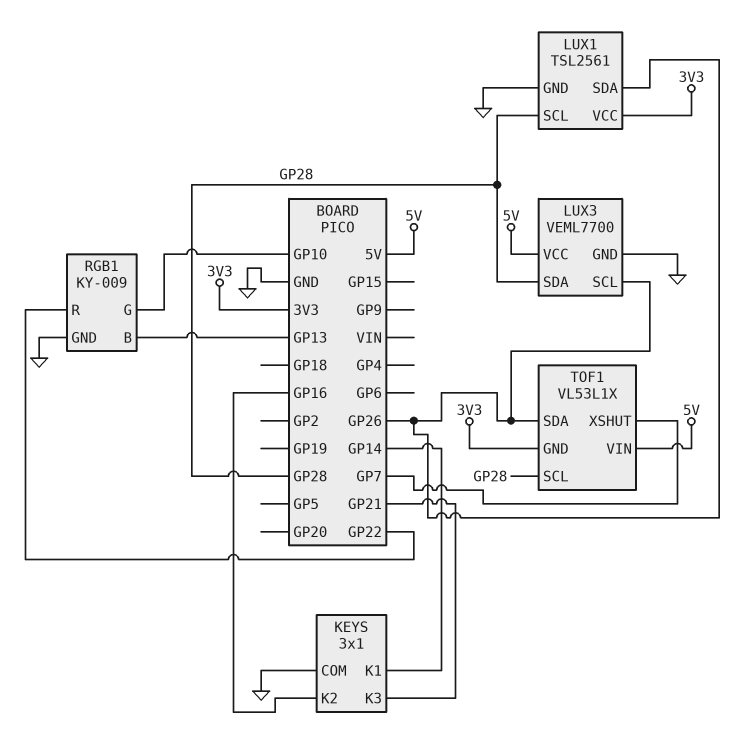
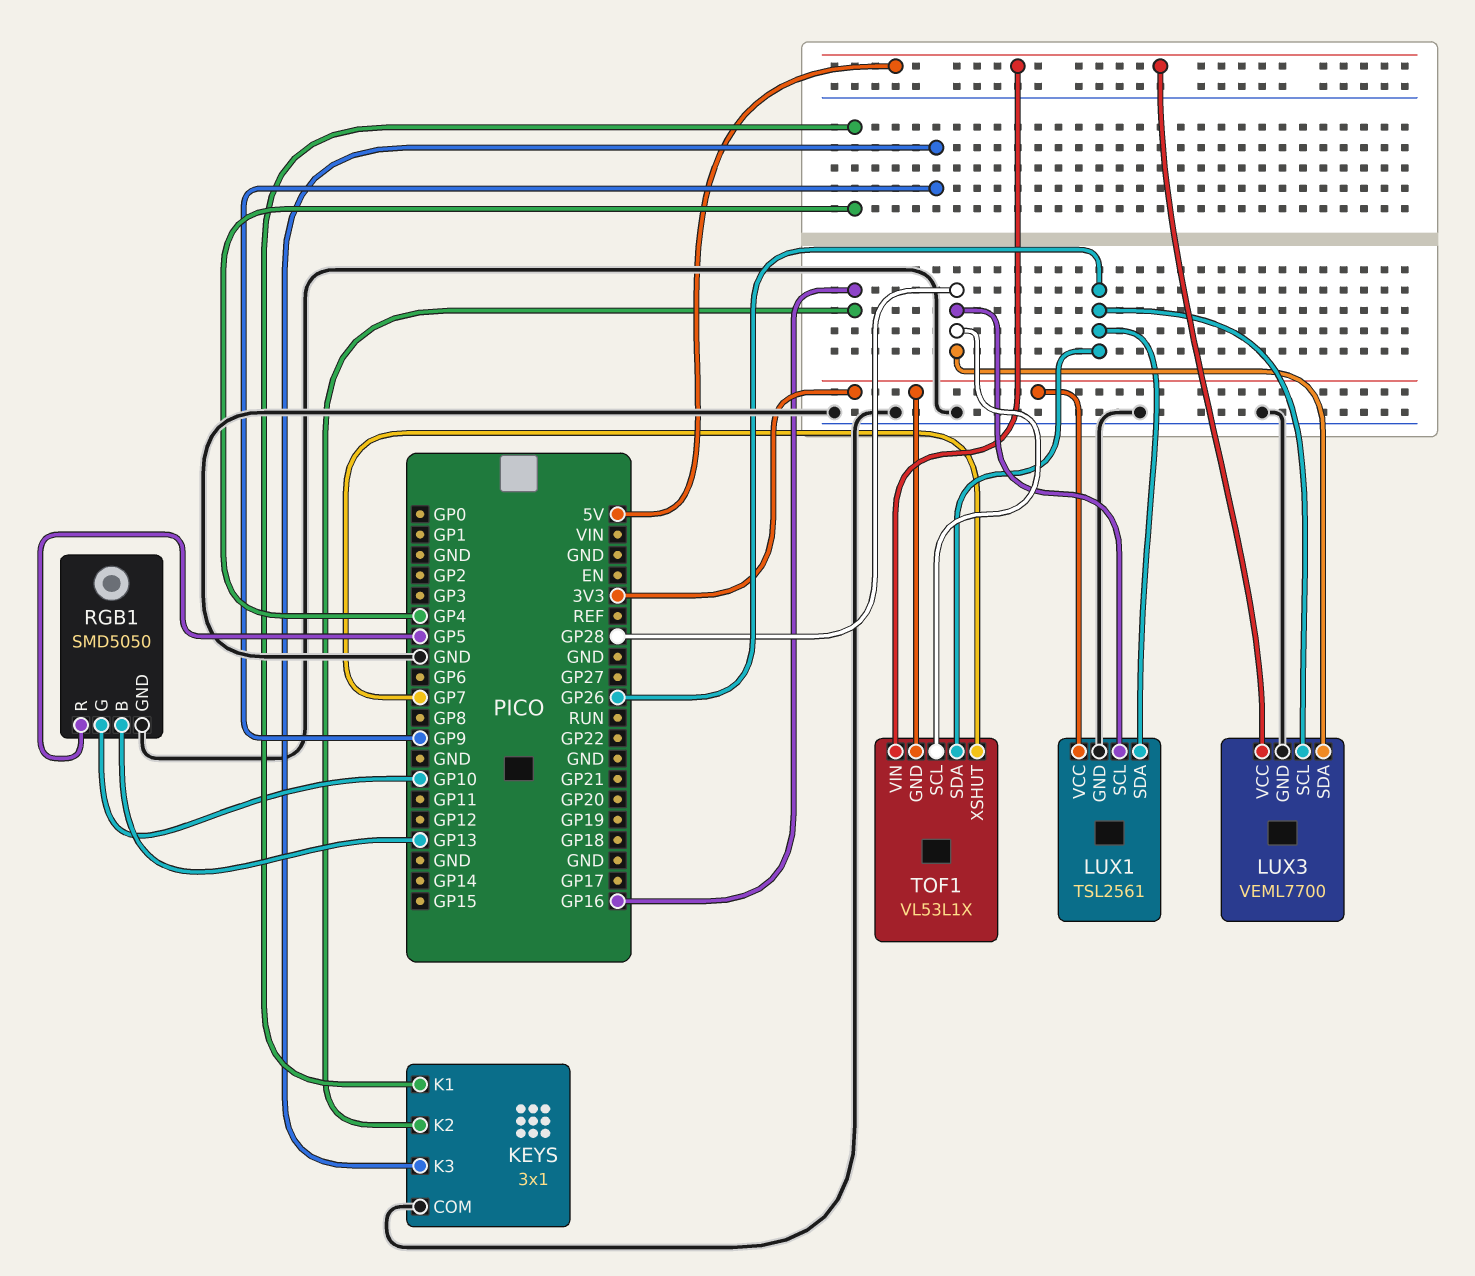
KEYS pin K1: GP14 -> GP4
KEYS pin K3: GP21 -> GP9
RGB1: KY-009 -> SMD5050
RGB1 pin R: GP22 -> GP5

